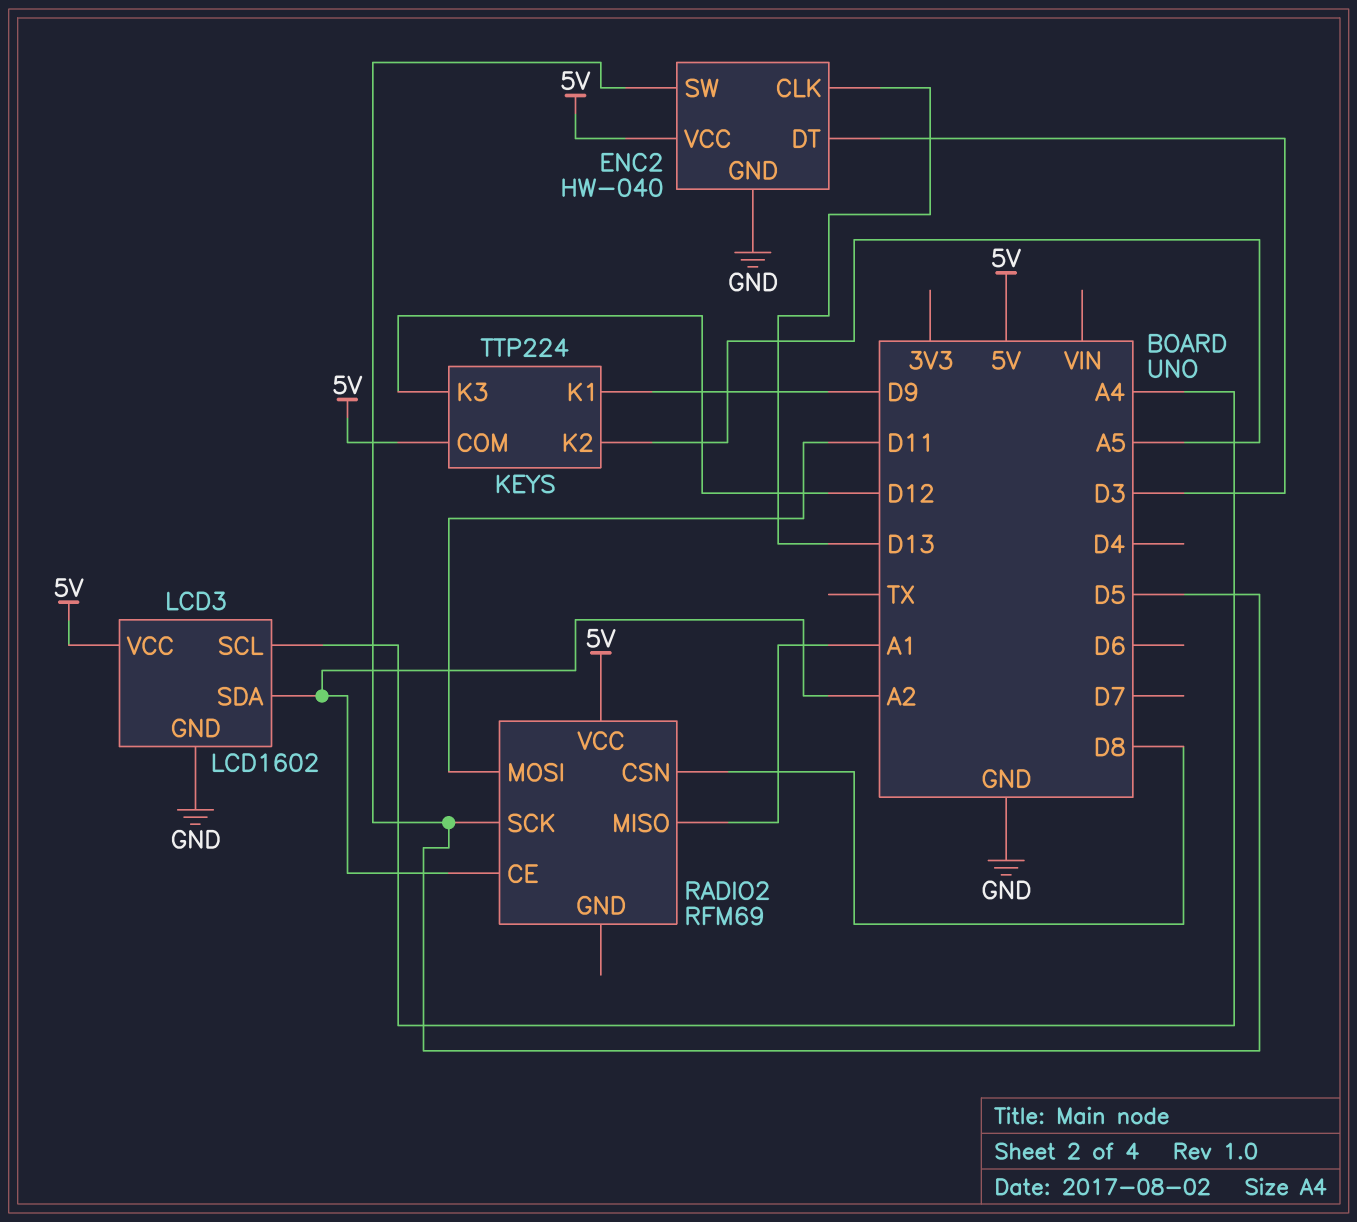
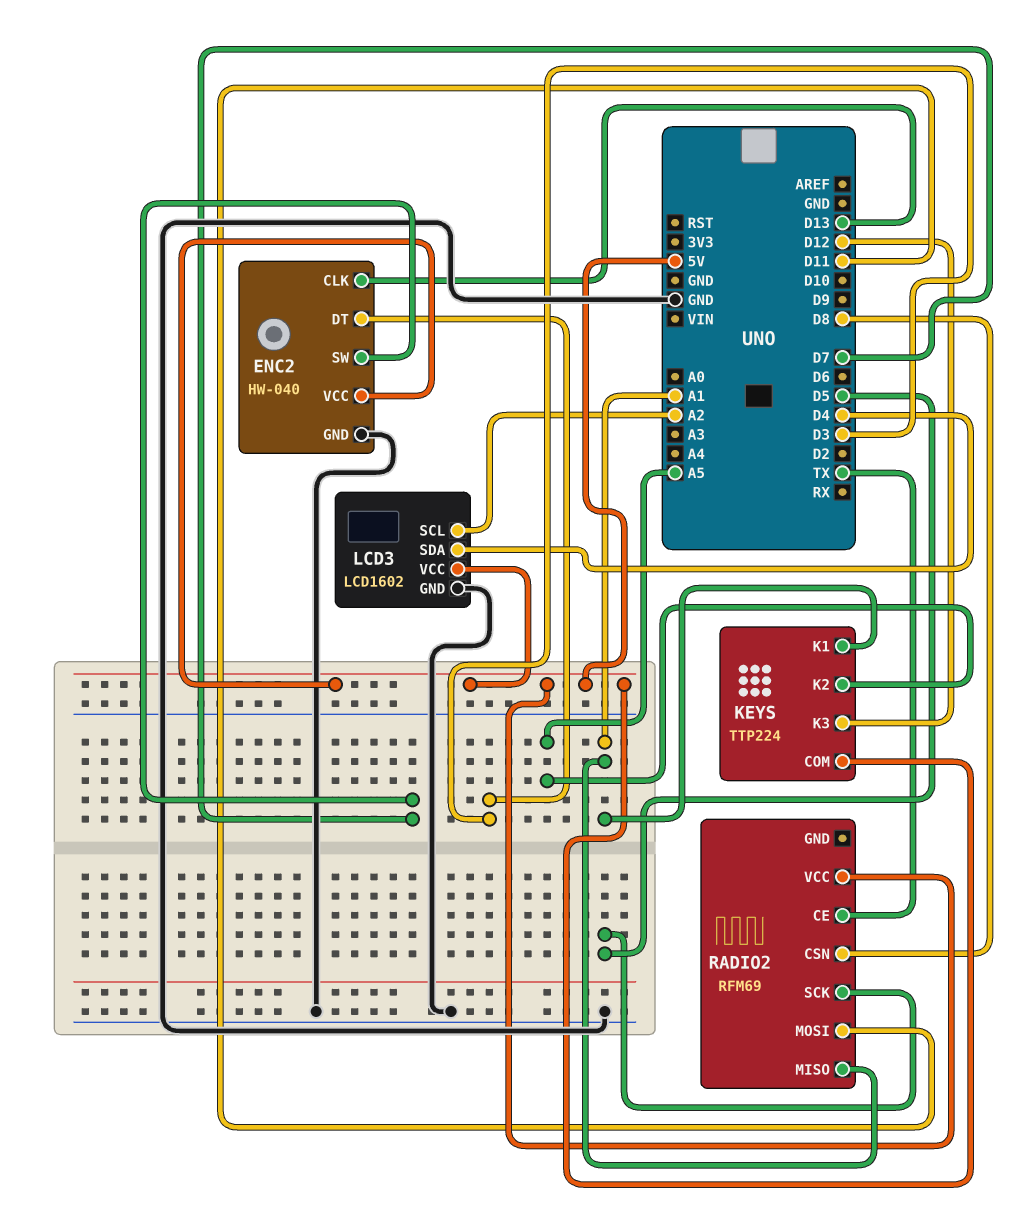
ENC2 pin SW: D5 -> D7
KEYS pin K1: D9 -> A1
LCD3 pin SCL: A4 -> A2
LCD3 pin SDA: A2 -> D4
RADIO2 pin CE: A2 -> TX

